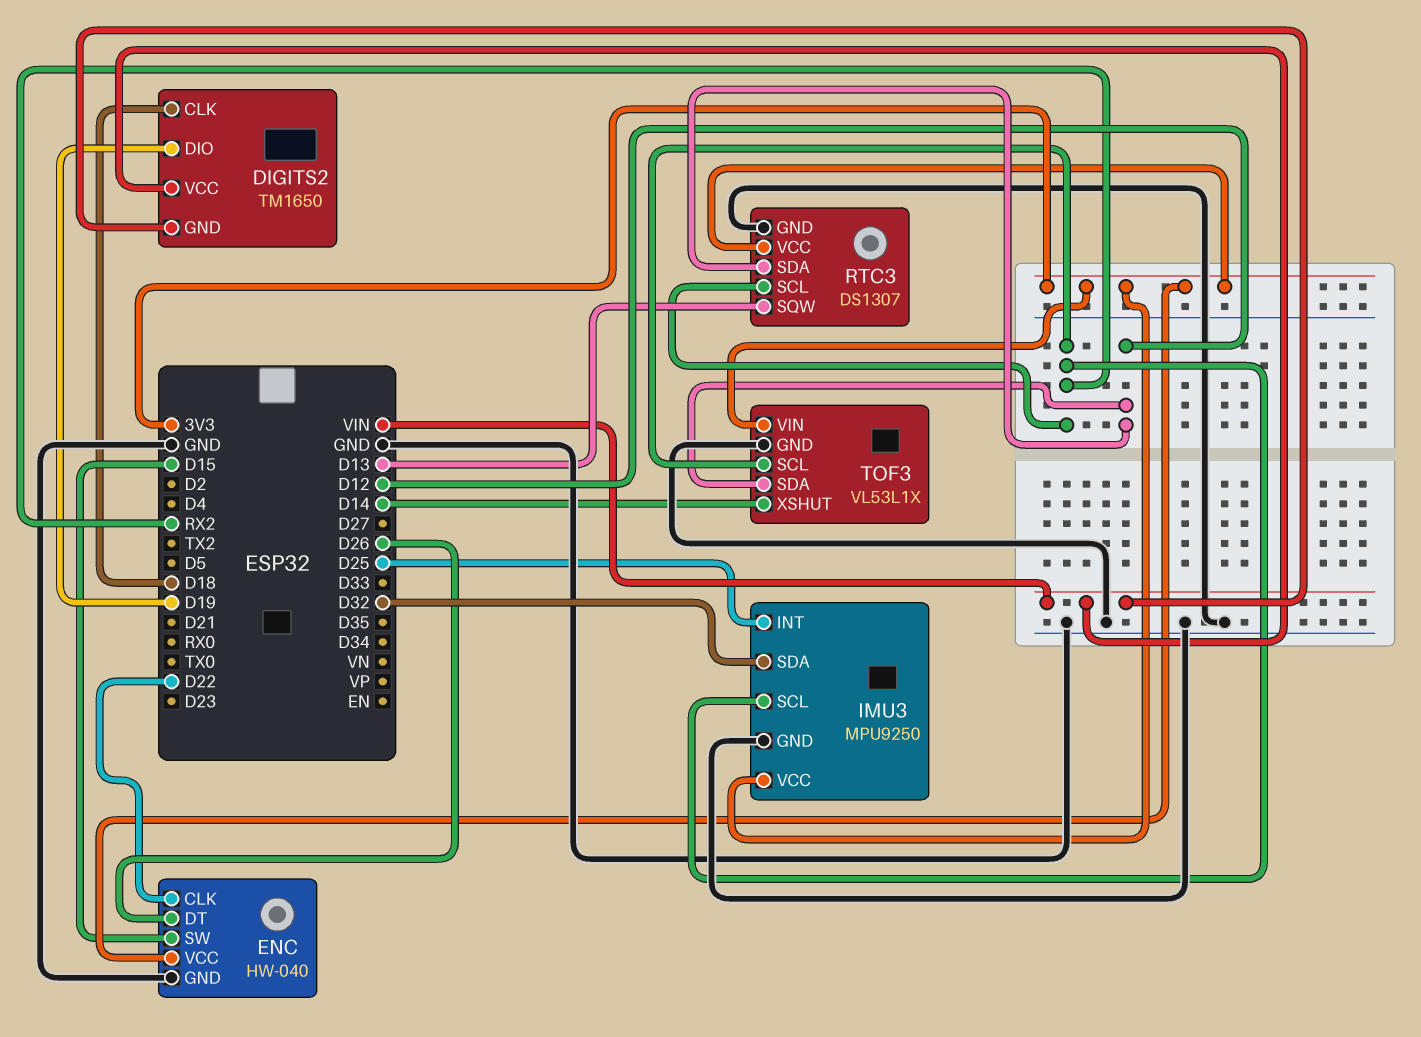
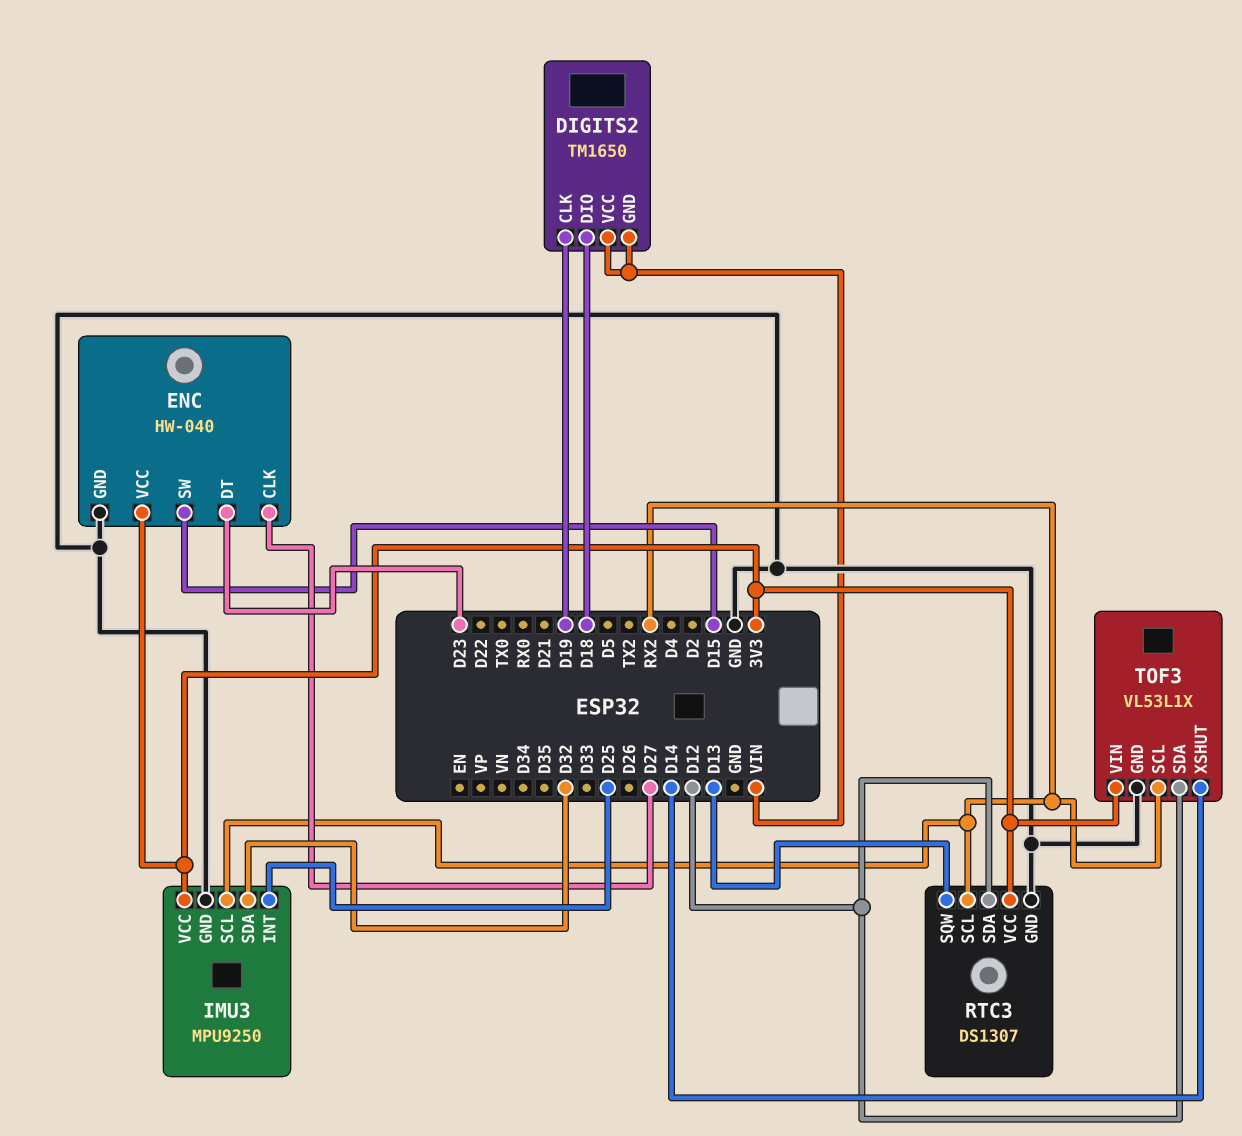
DIGITS2 pin CLK: D18 -> D19
DIGITS2 pin DIO: D19 -> D18
ENC pin CLK: D22 -> D27
ENC pin DT: D26 -> D23

